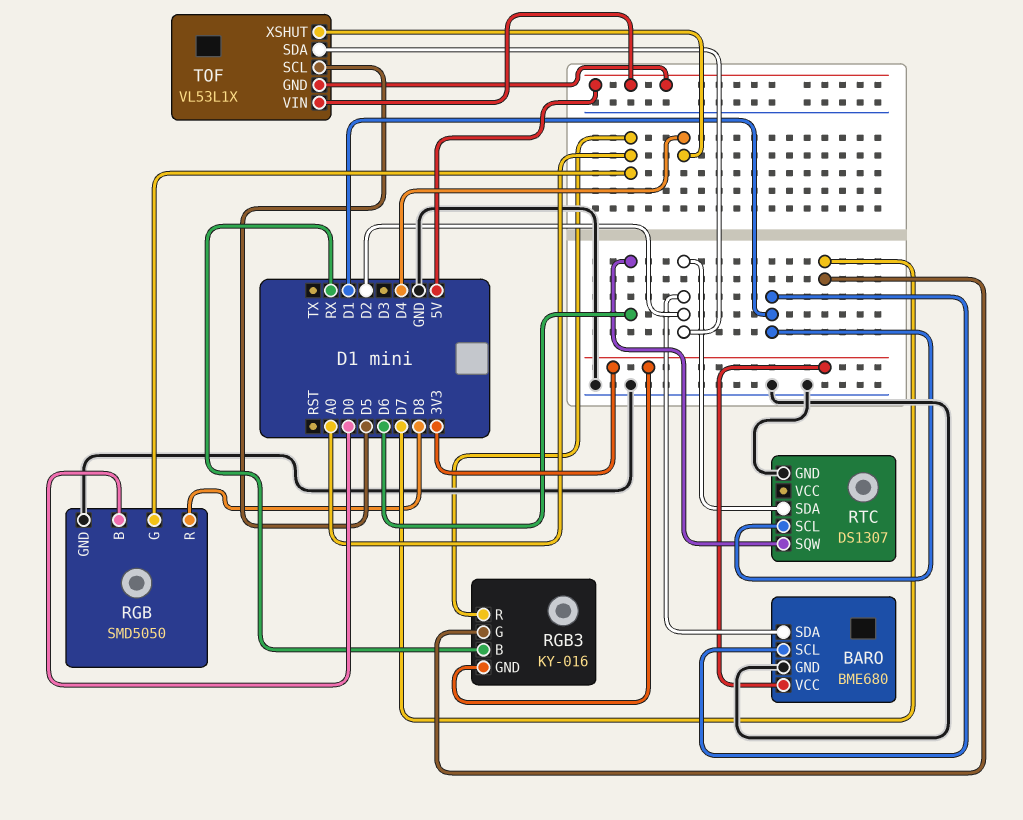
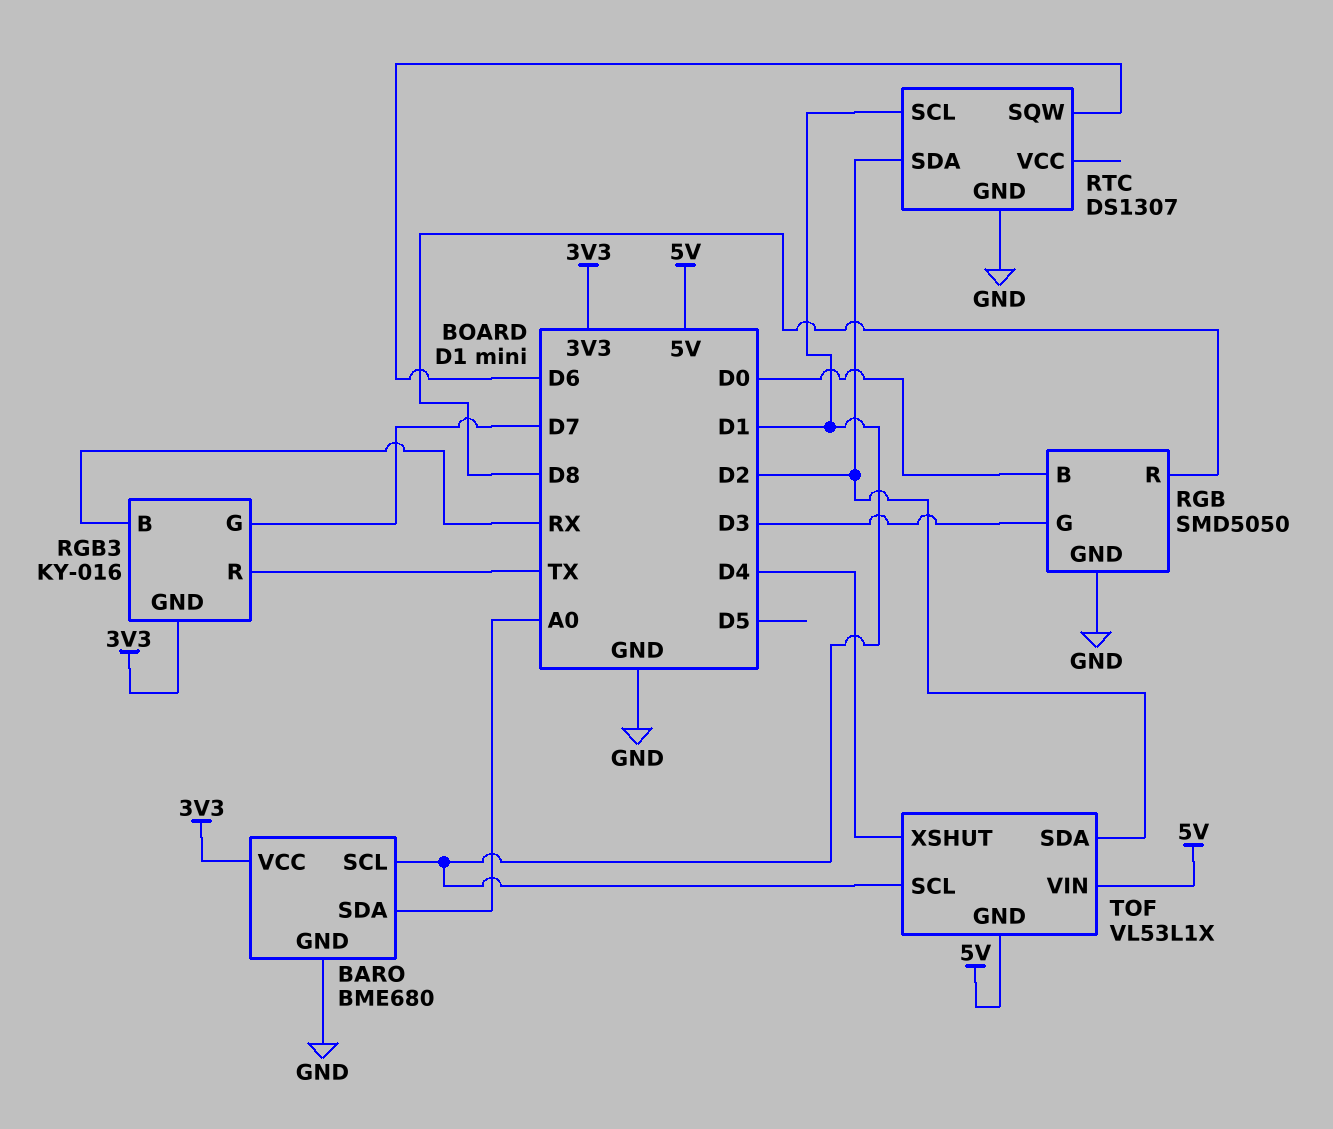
BARO pin SDA: D2 -> A0
RGB pin G: A0 -> D3
RGB3 pin R: A0 -> TX
TOF pin SCL: D5 -> D1

